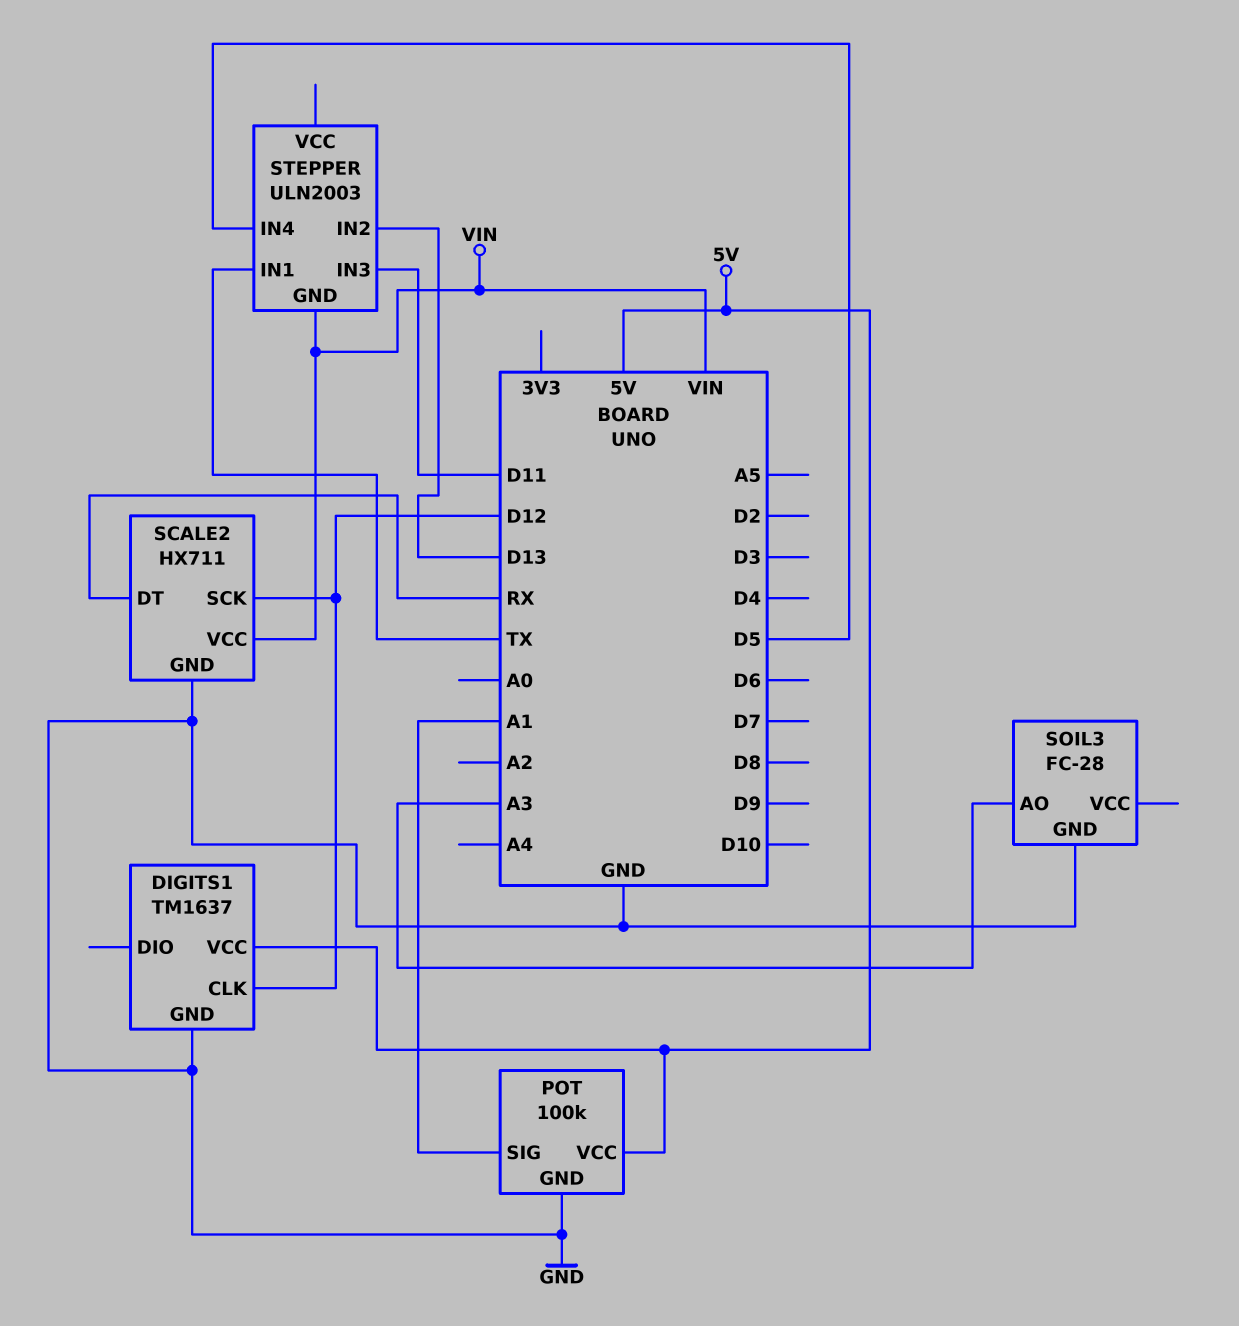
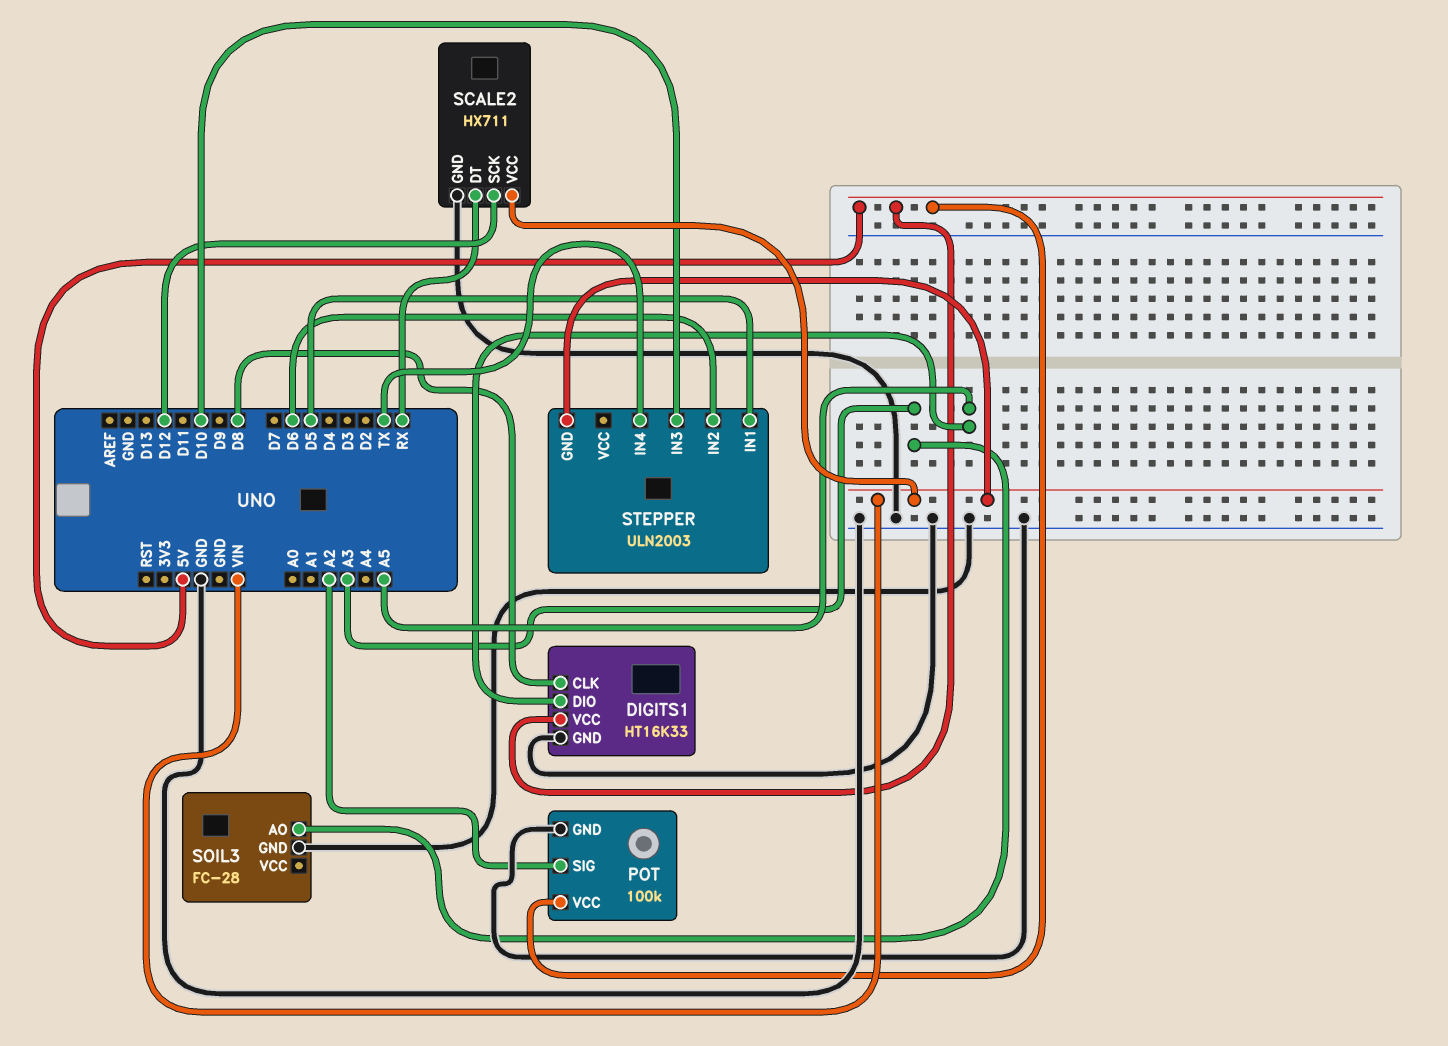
DIGITS1: TM1637 -> HT16K33
DIGITS1 pin CLK: D12 -> D8
DIGITS1 pin DIO: none -> A5
POT pin SIG: A1 -> A2
STEPPER pin IN1: TX -> D5
STEPPER pin IN2: D13 -> D6
STEPPER pin IN3: D11 -> D10
STEPPER pin IN4: D5 -> TX

